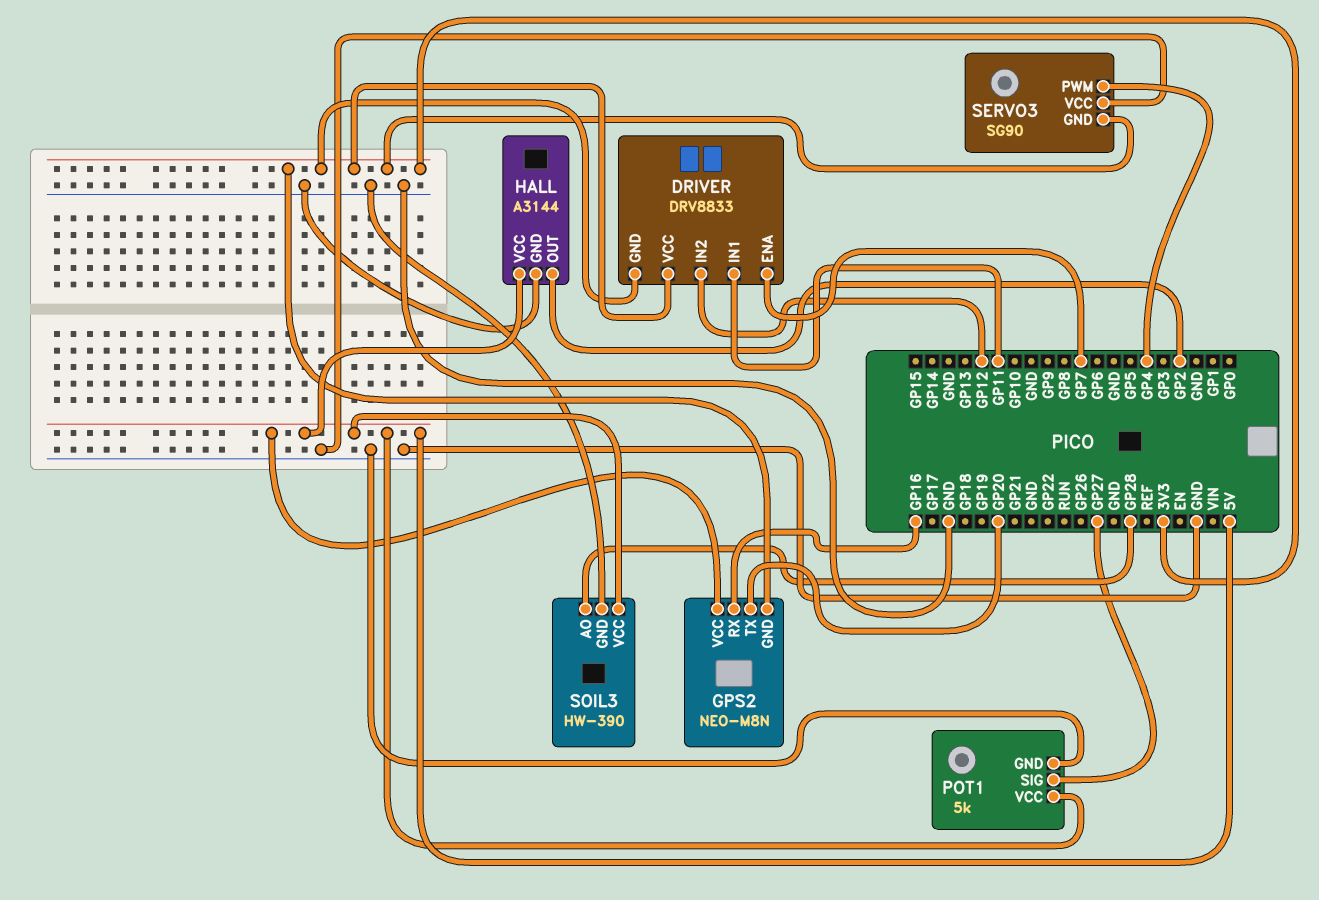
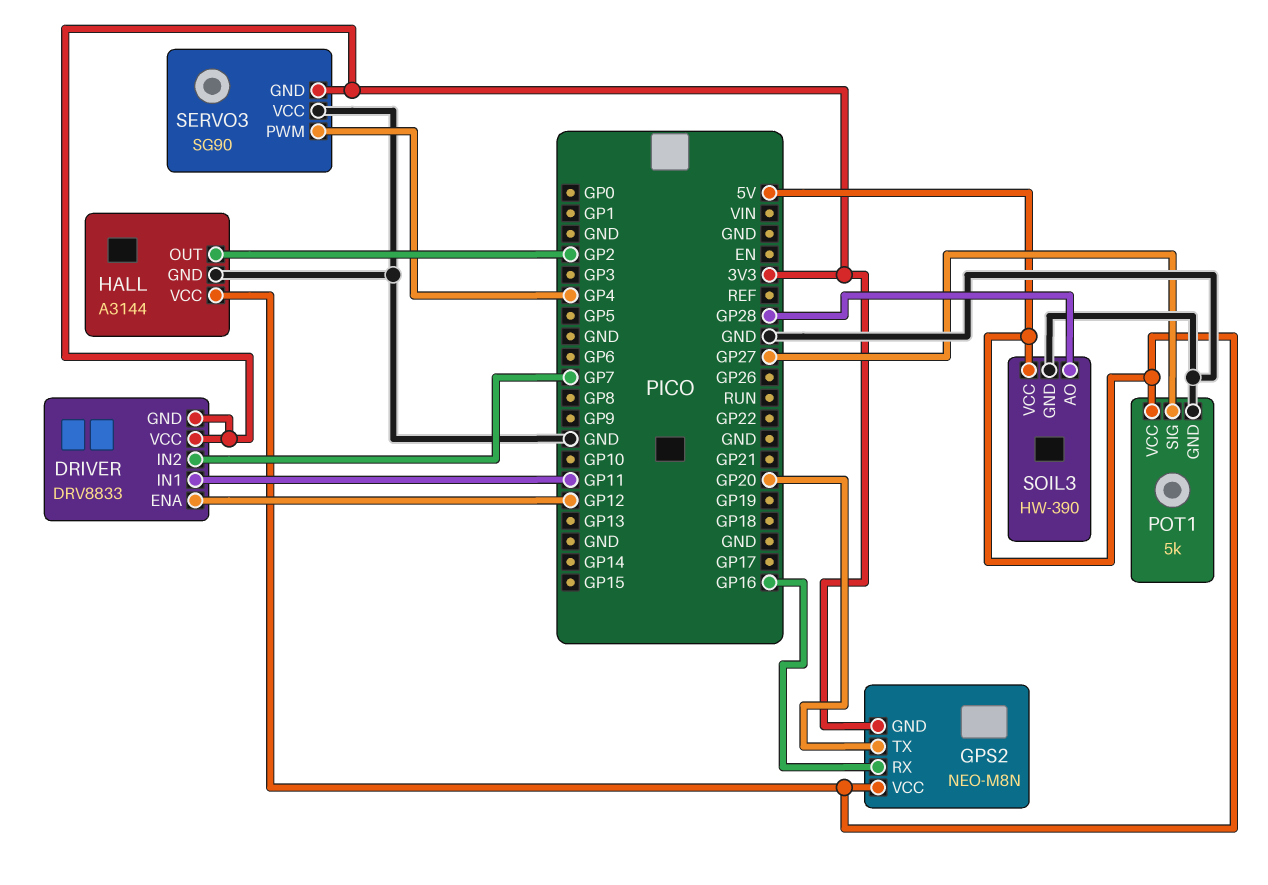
DRIVER pin ENA: GP7 -> GP12
DRIVER pin IN2: GP12 -> GP7

